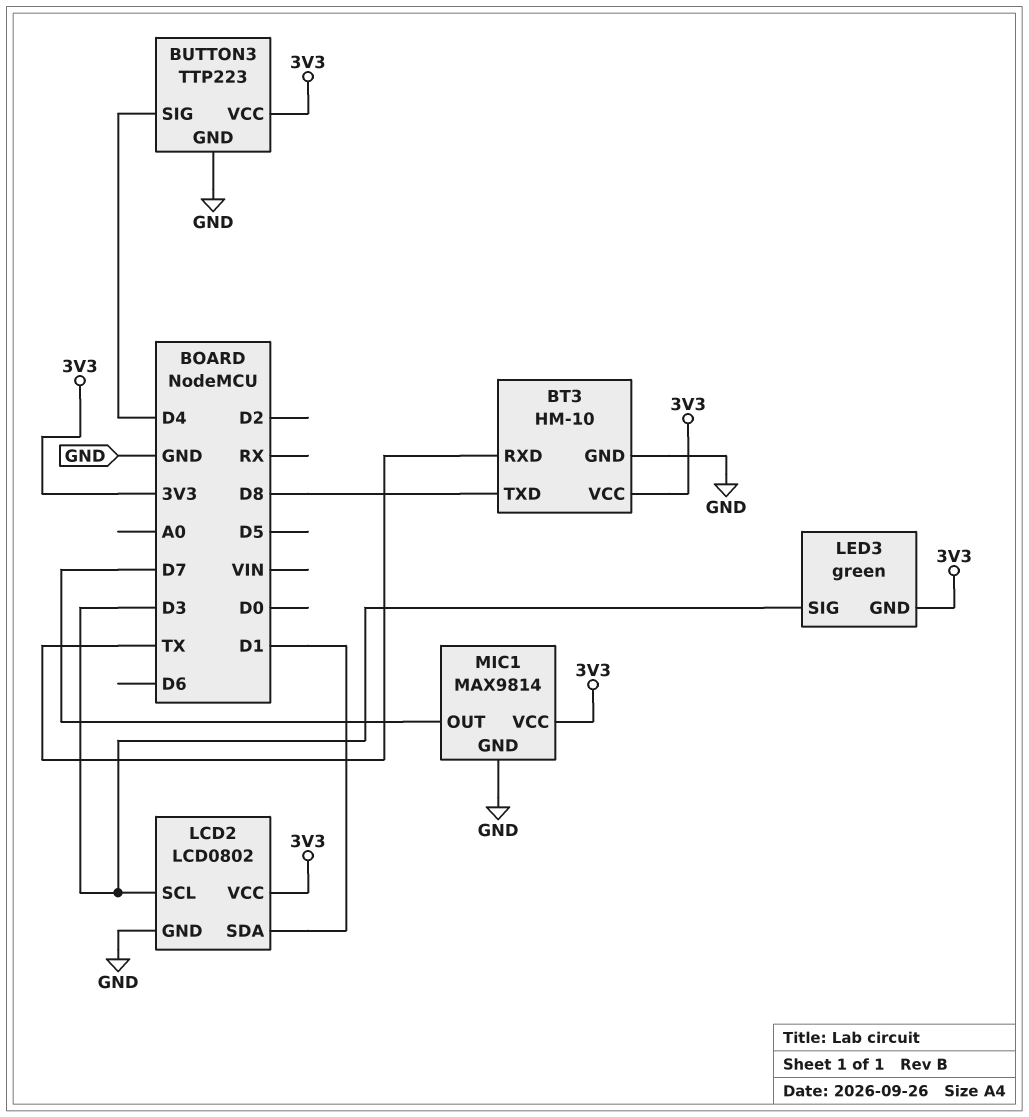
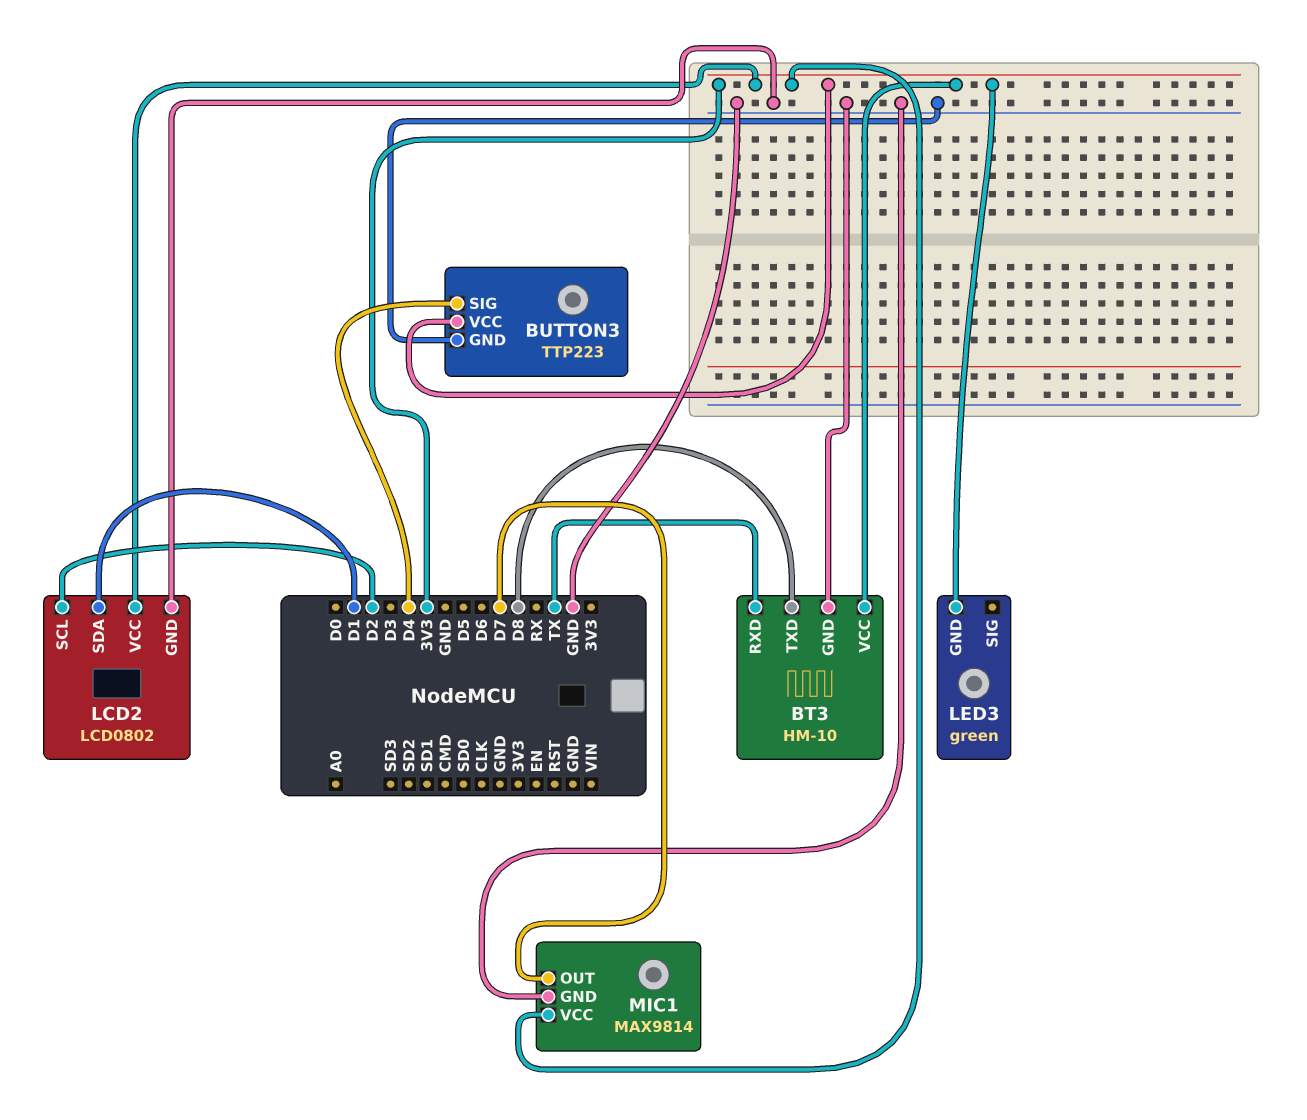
LCD2 pin SCL: D3 -> D2
LED3 pin SIG: D3 -> none

